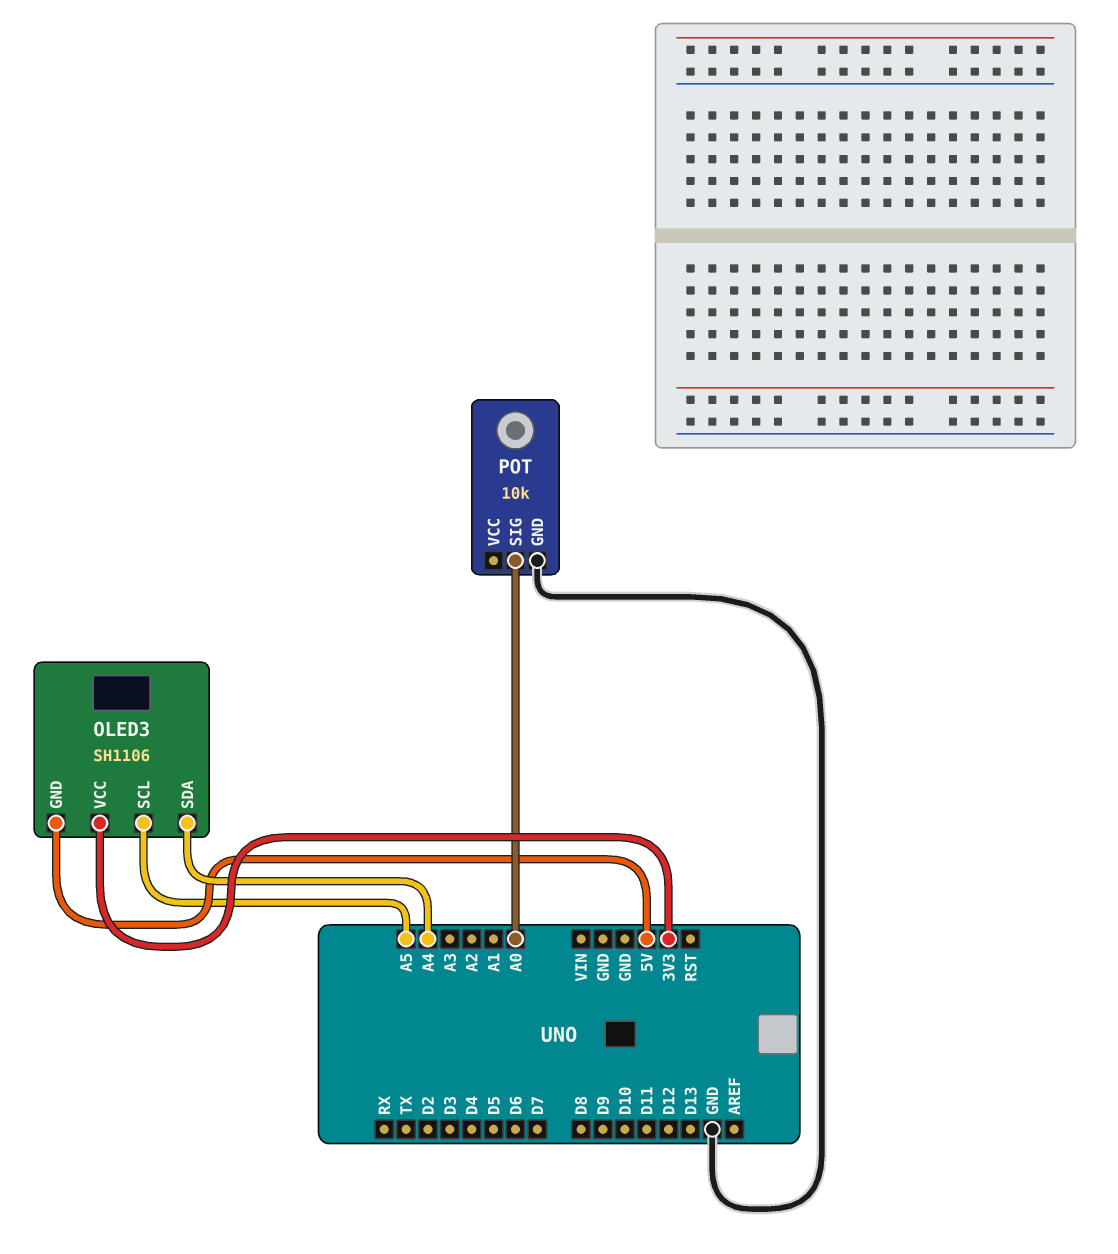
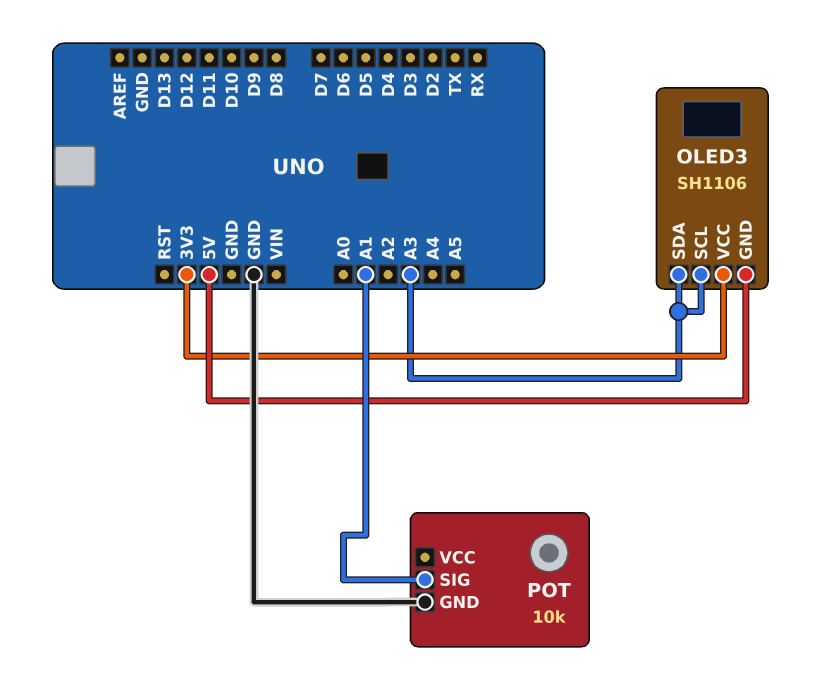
OLED3 pin SCL: A5 -> A3
OLED3 pin SDA: A4 -> A3
POT pin SIG: A0 -> A1

